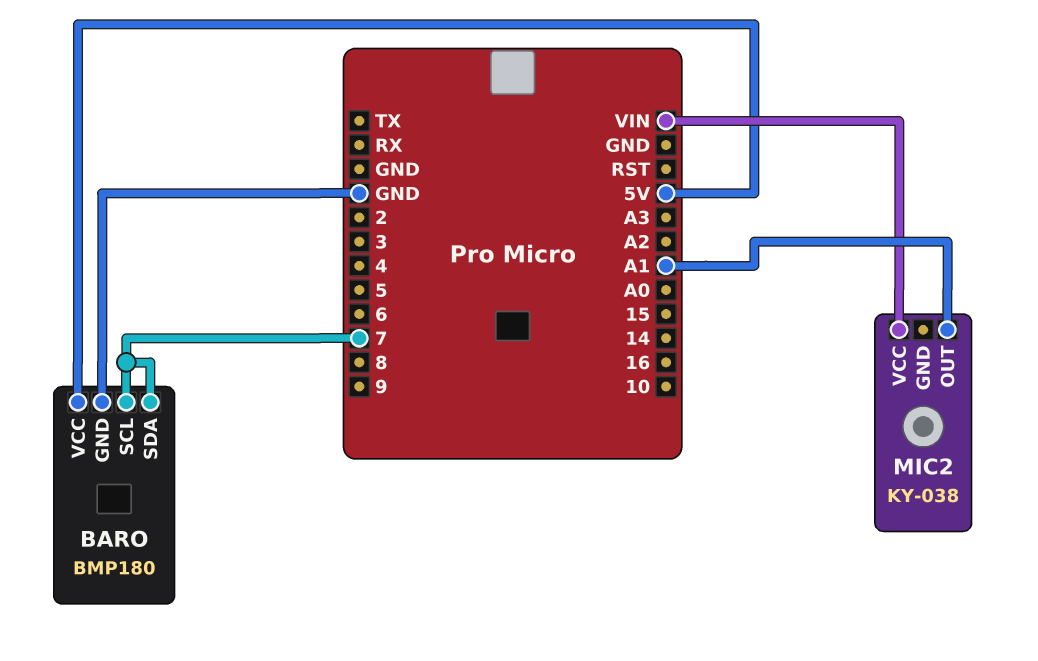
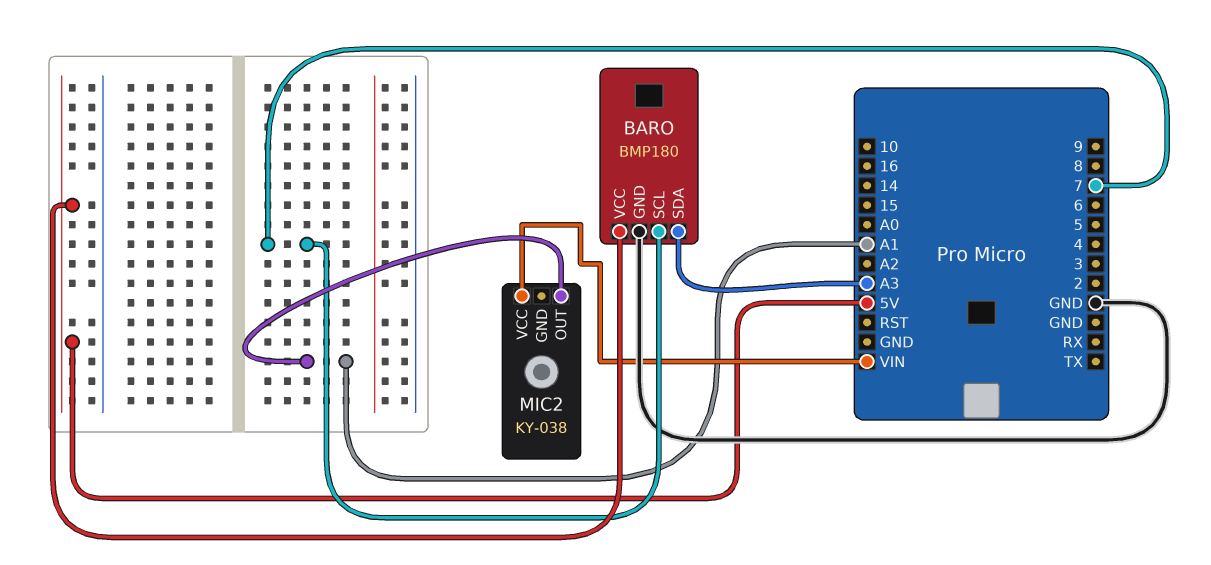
BARO pin SDA: 7 -> A3

